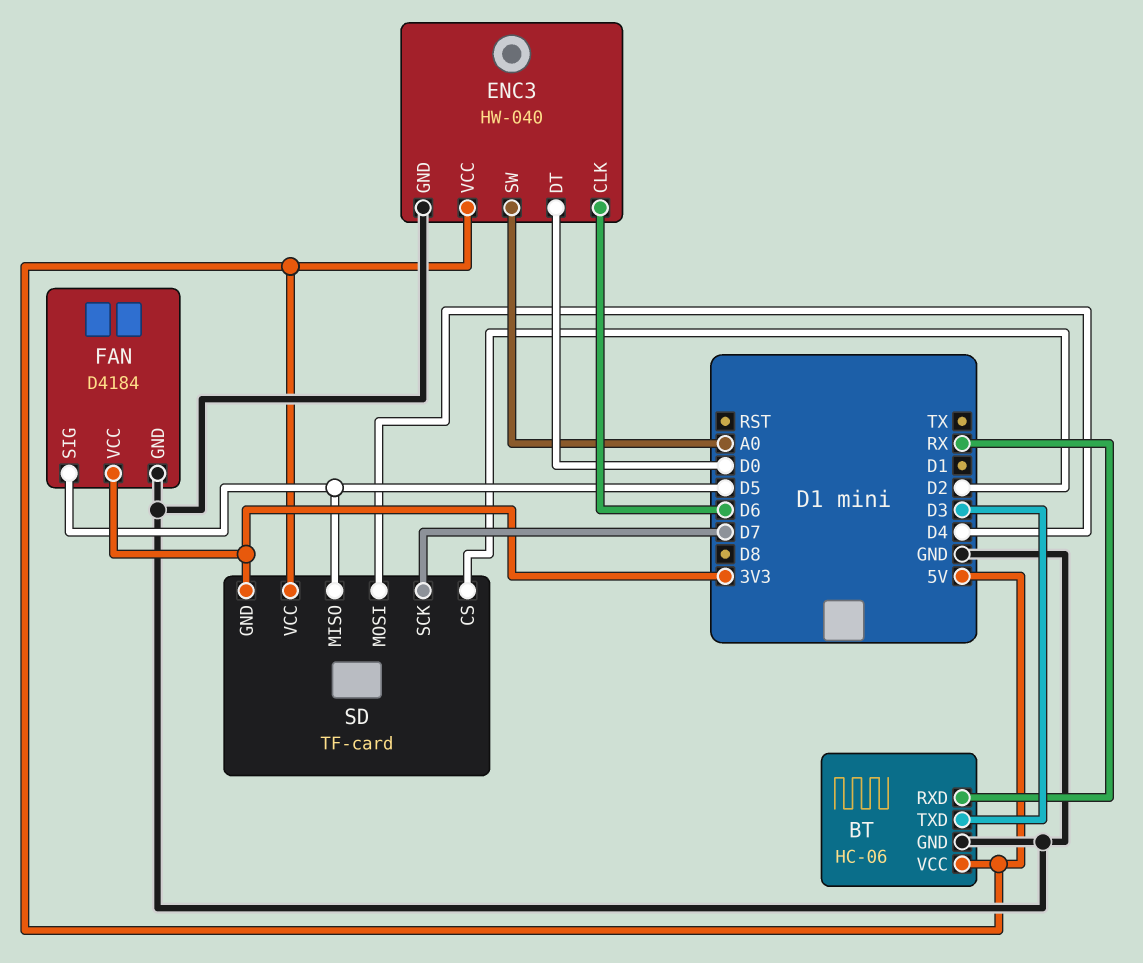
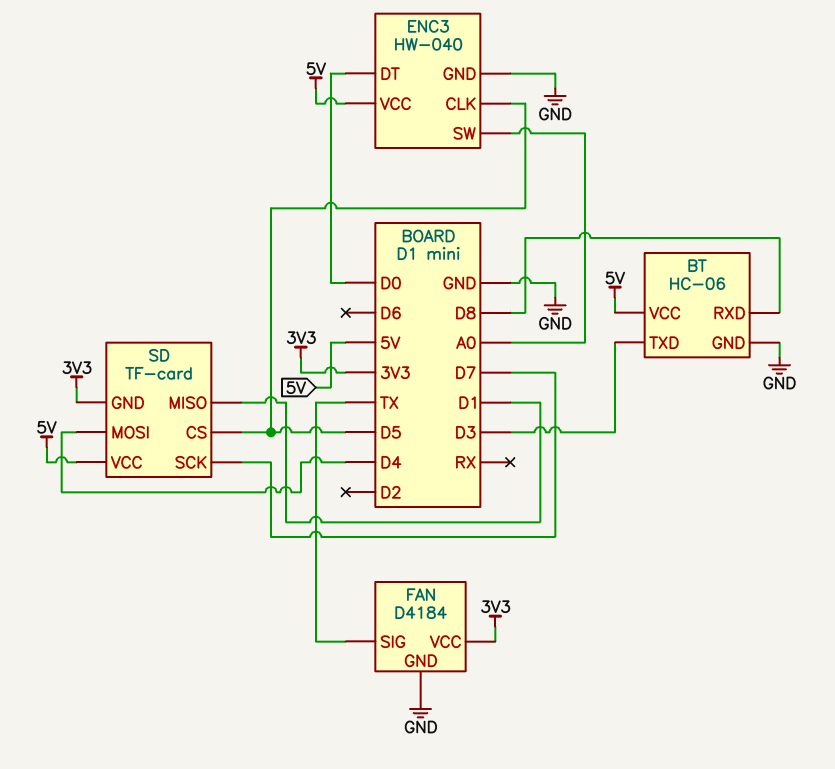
BT pin RXD: RX -> D8
ENC3 pin CLK: D6 -> D5
FAN pin SIG: D5 -> TX
SD pin CS: D2 -> D5
SD pin MISO: D5 -> D1

